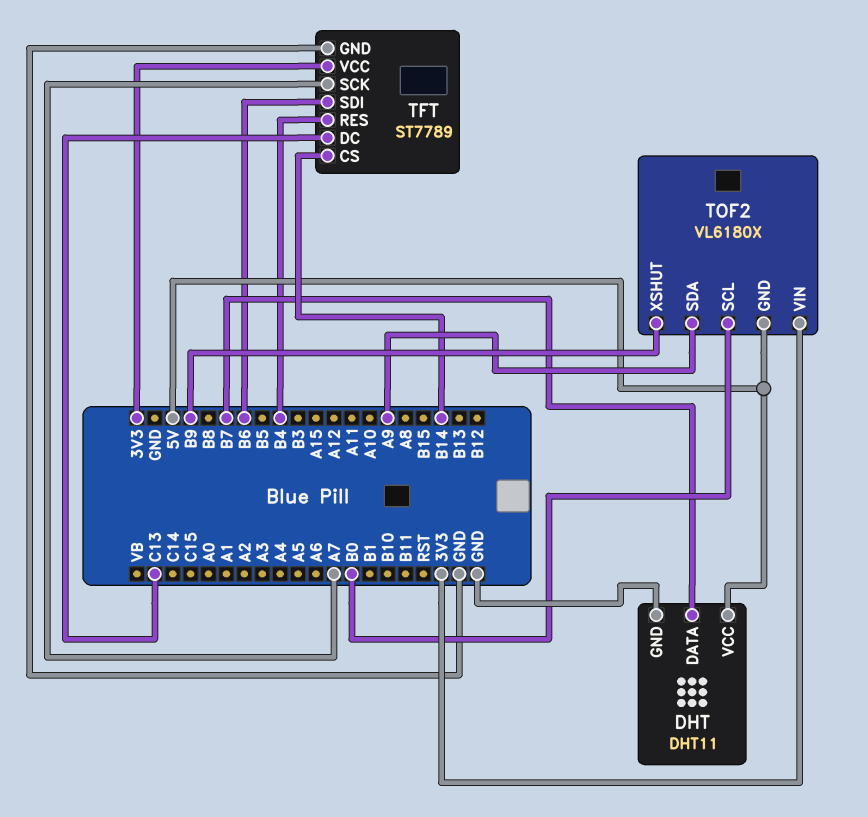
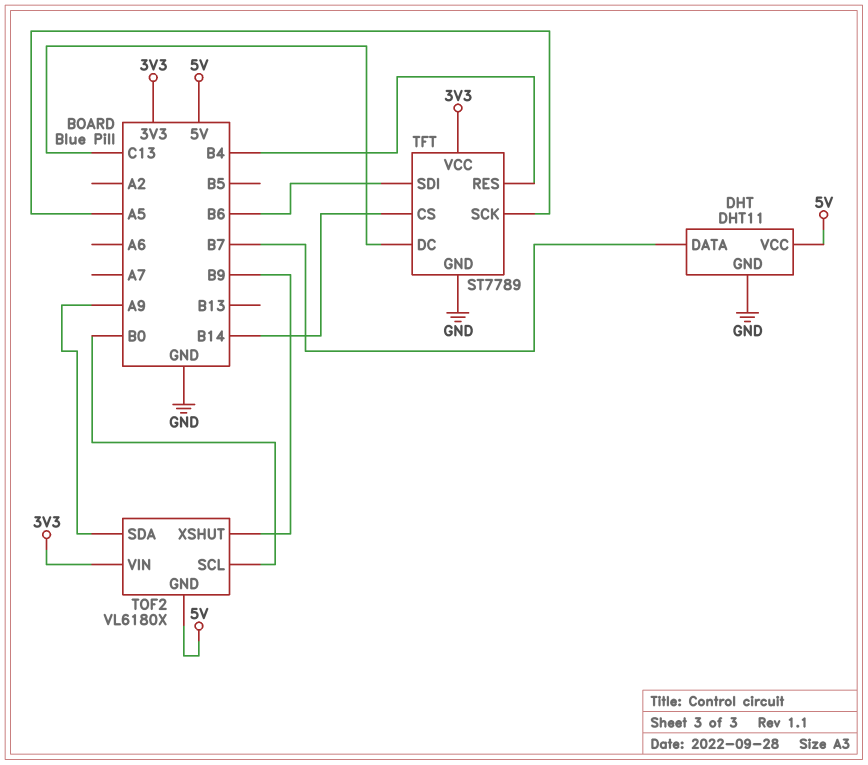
TFT pin SCK: A7 -> A5

